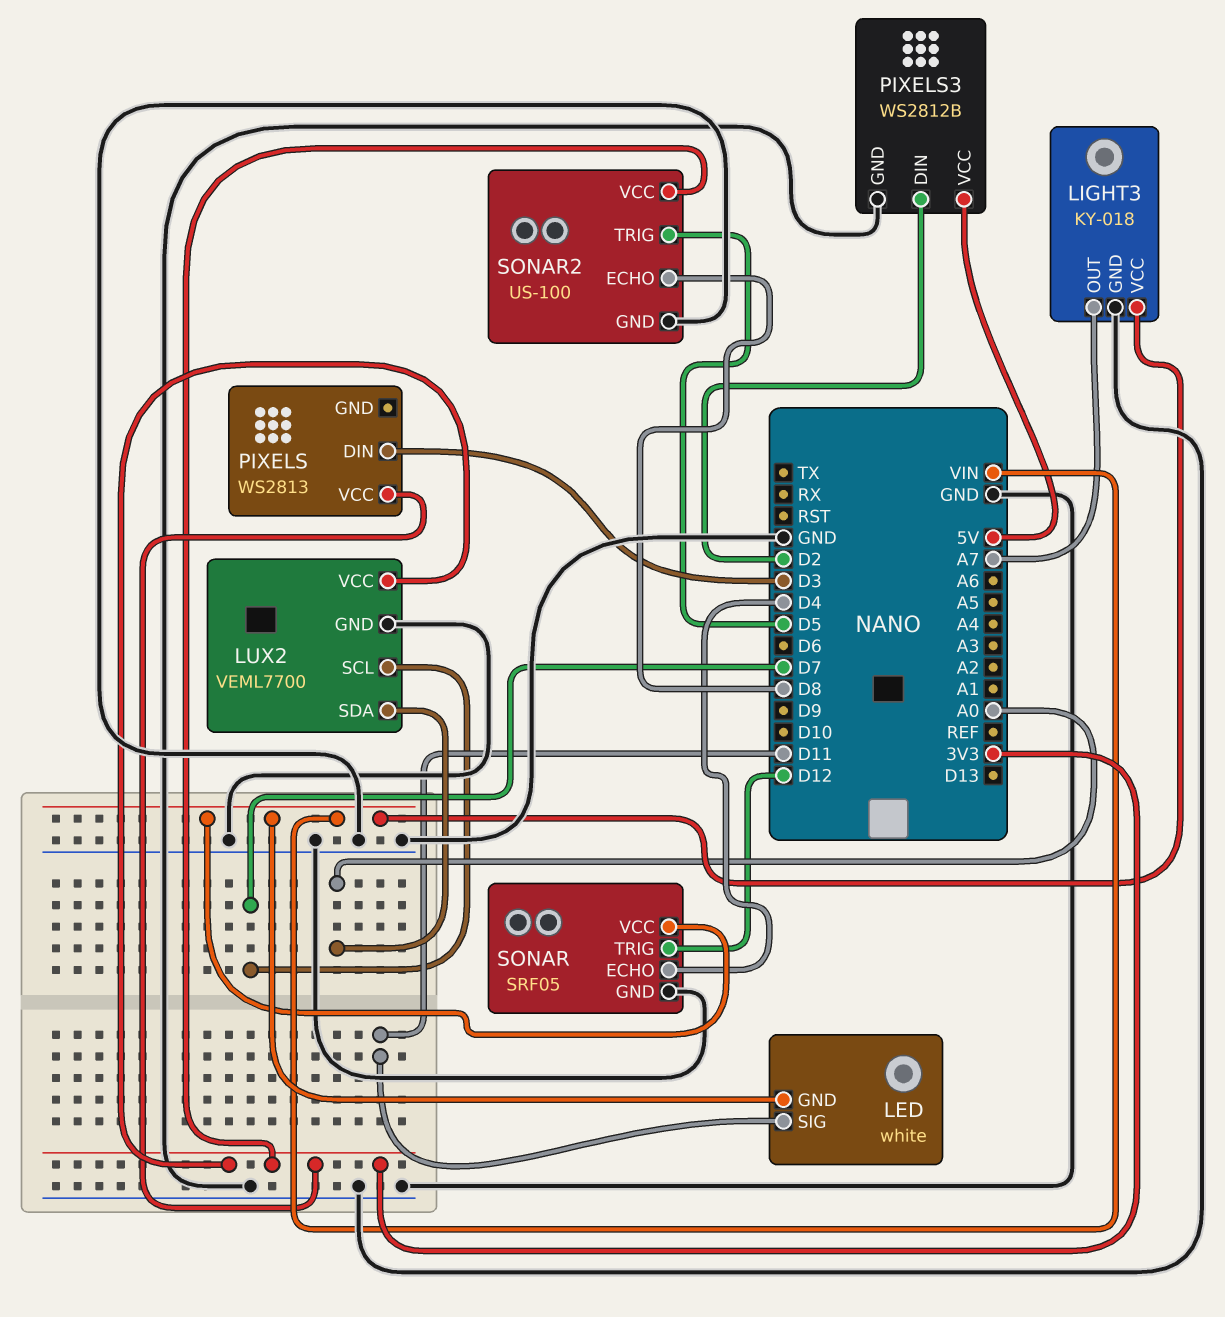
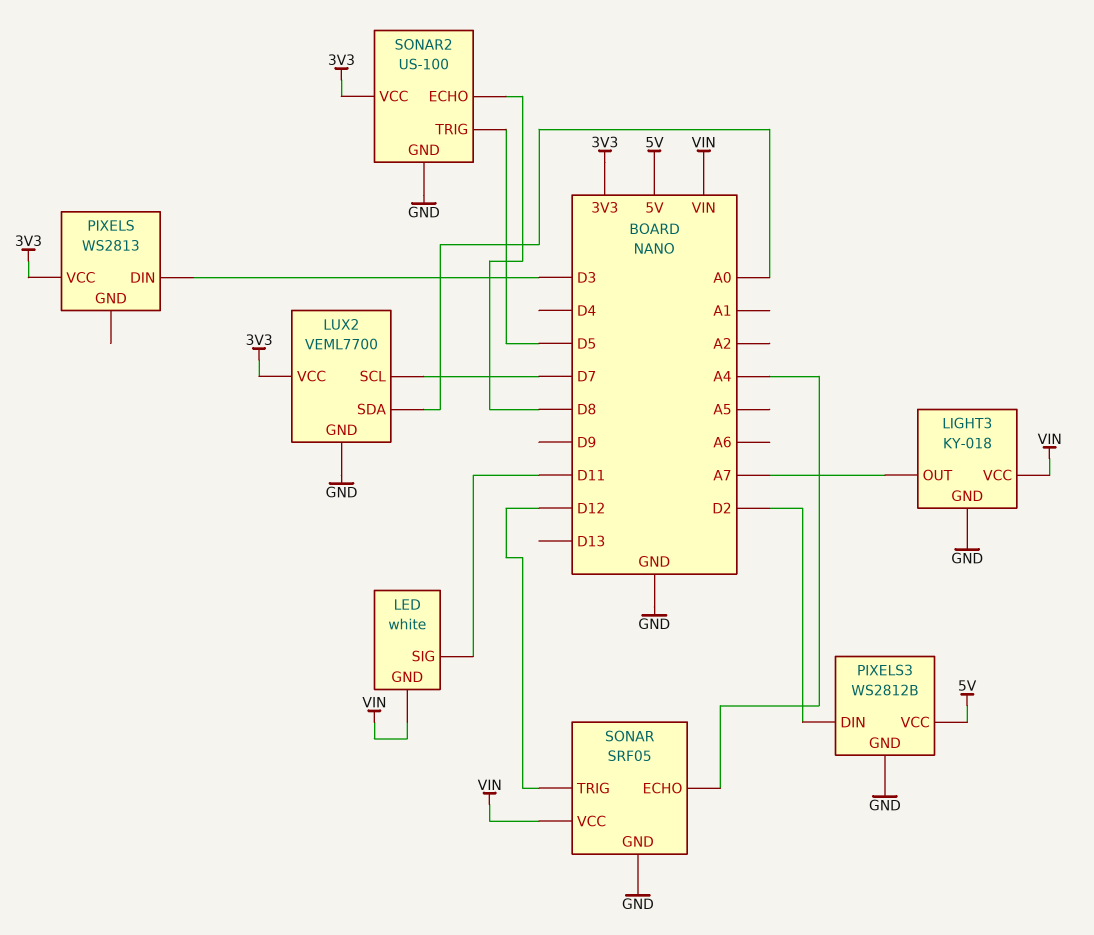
SONAR pin ECHO: D4 -> A4

